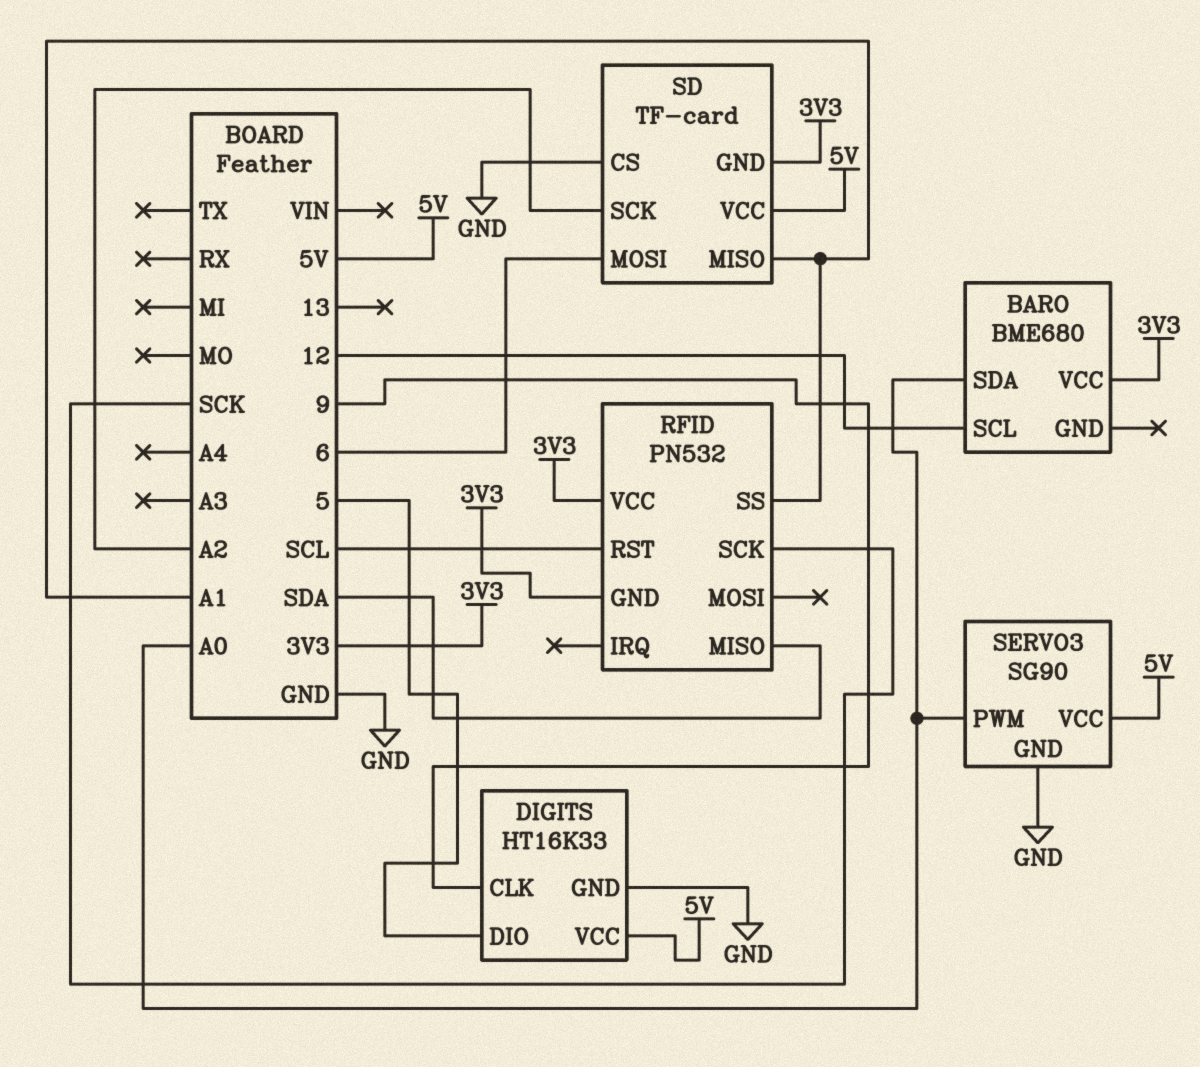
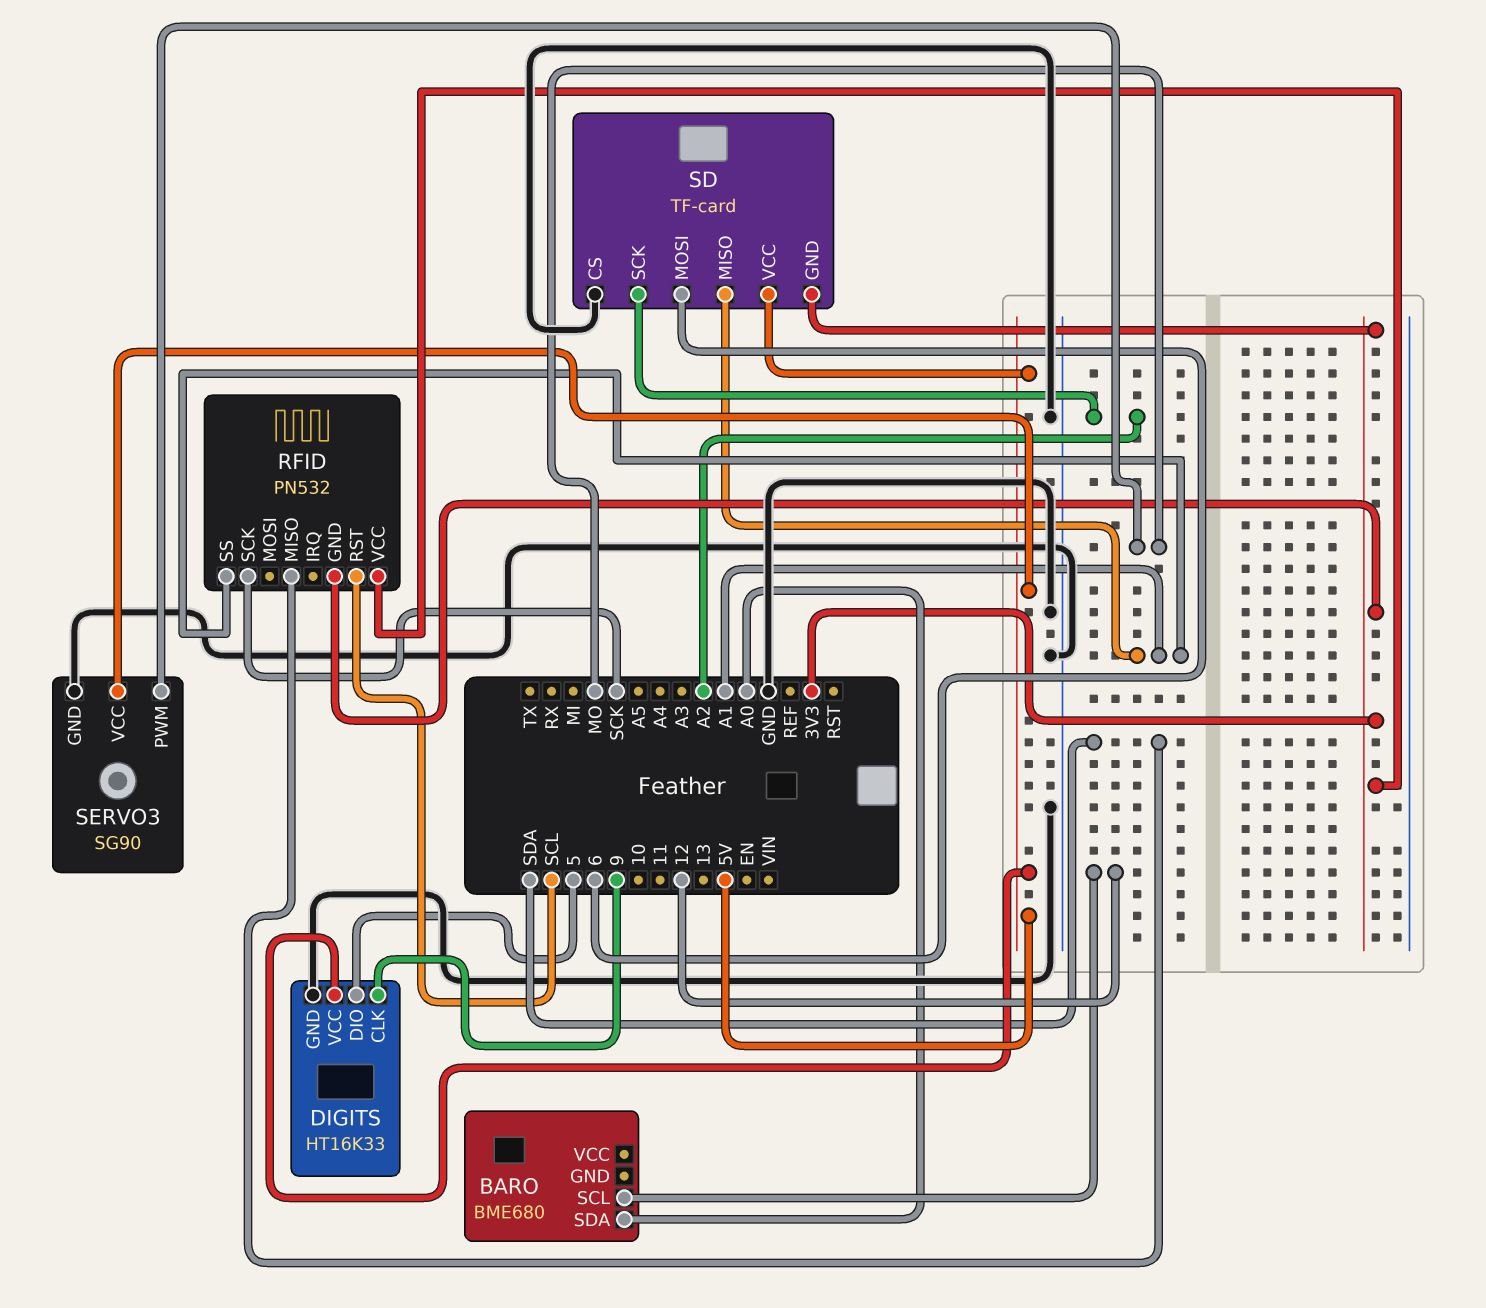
BARO pin VCC: 3V3 -> none
SERVO3 pin PWM: A0 -> MO

